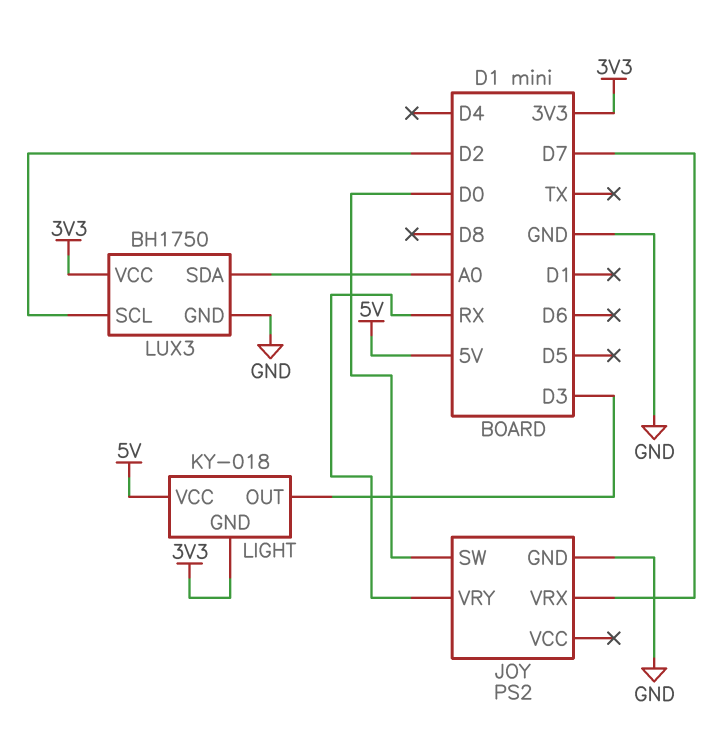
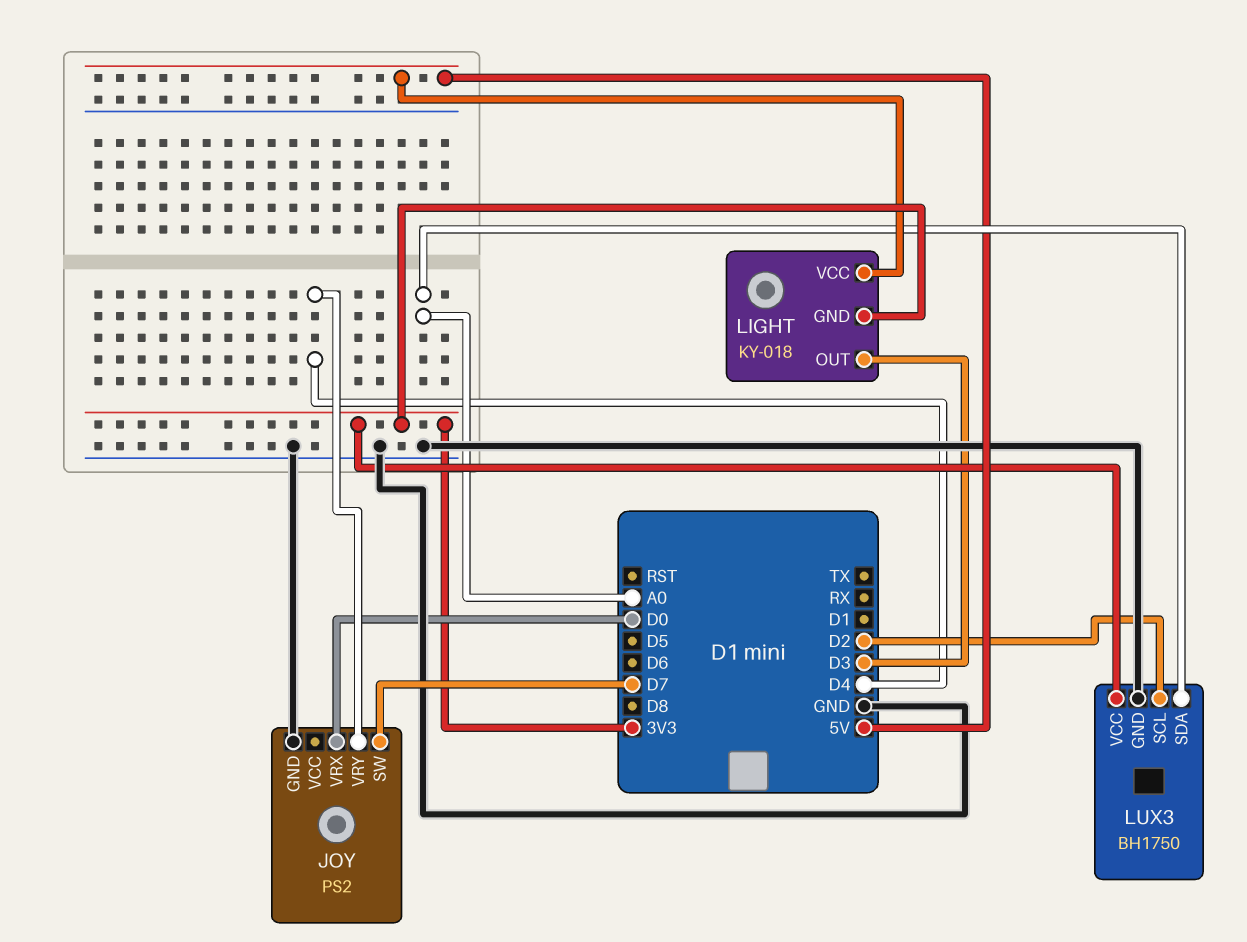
JOY pin SW: D0 -> D7
JOY pin VRX: D7 -> D0
JOY pin VRY: RX -> D4

